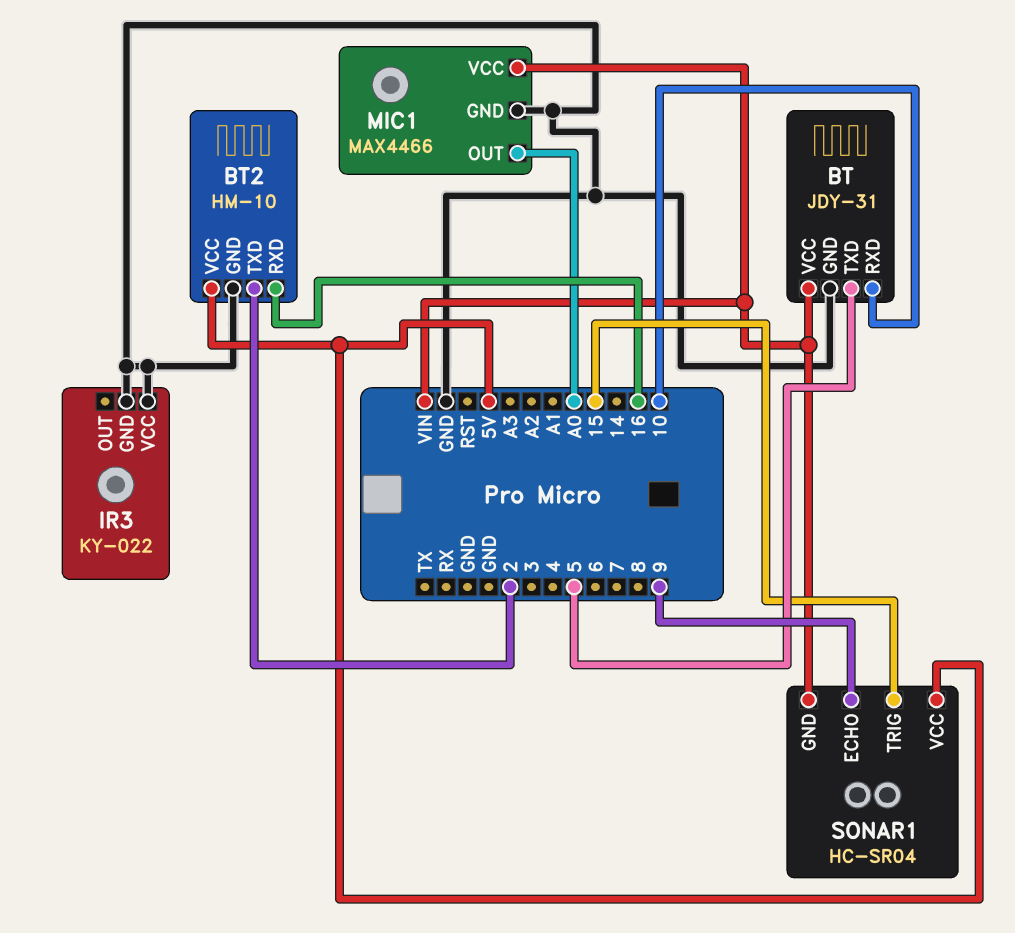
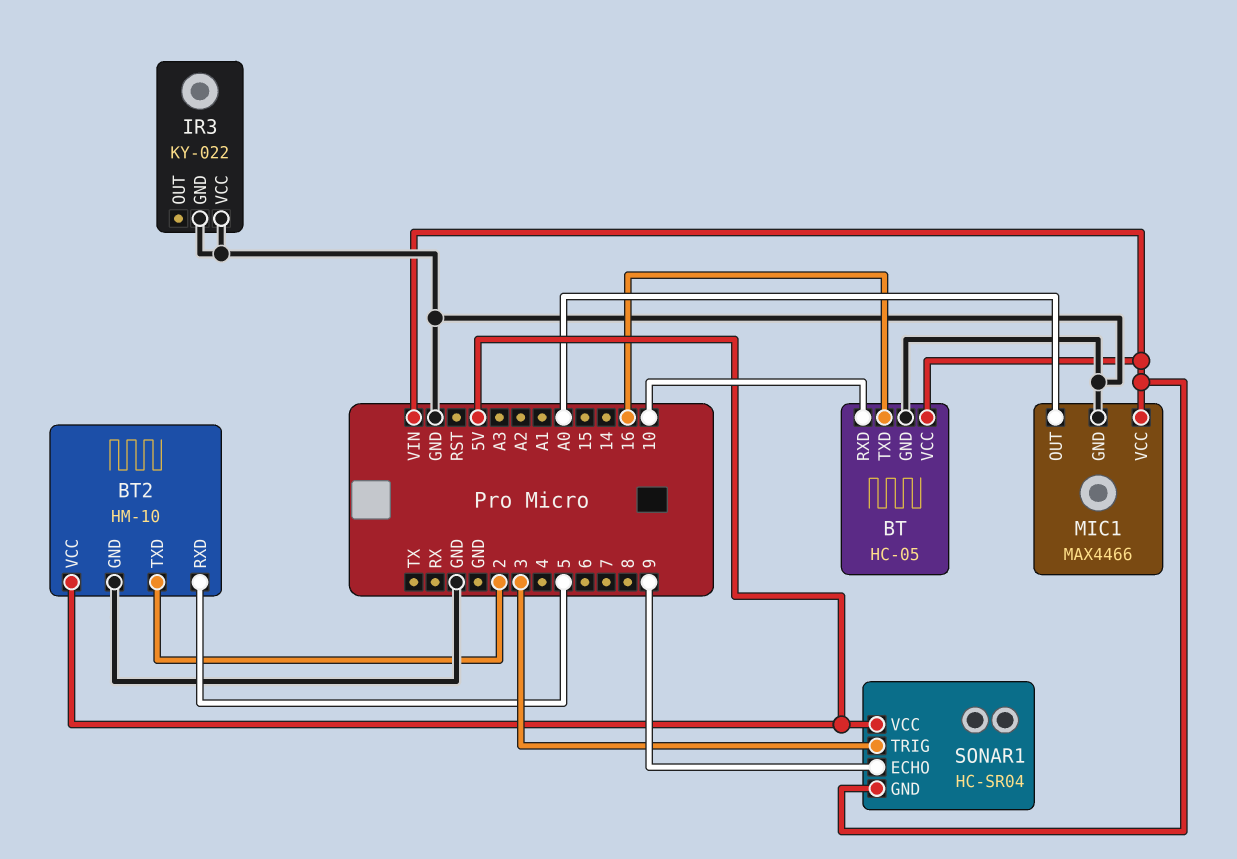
BT: JDY-31 -> HC-05
BT pin TXD: 5 -> 16
BT2 pin RXD: 16 -> 5
SONAR1 pin TRIG: 15 -> 3

